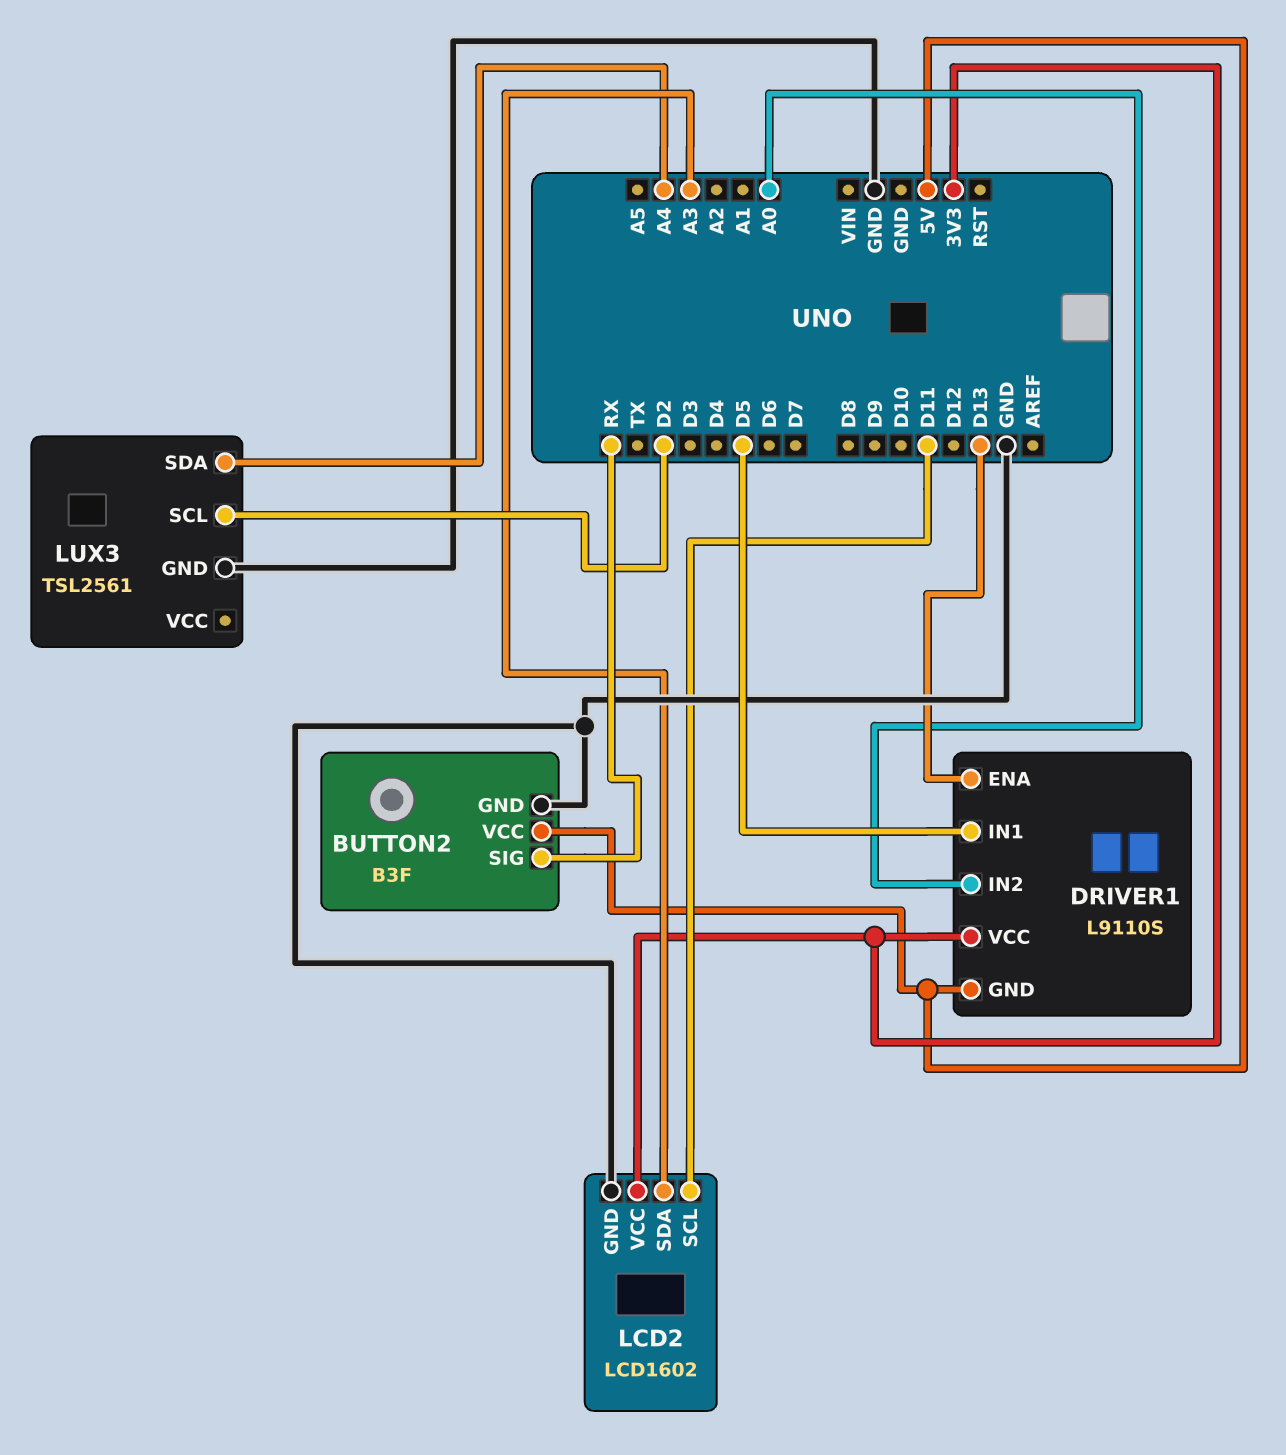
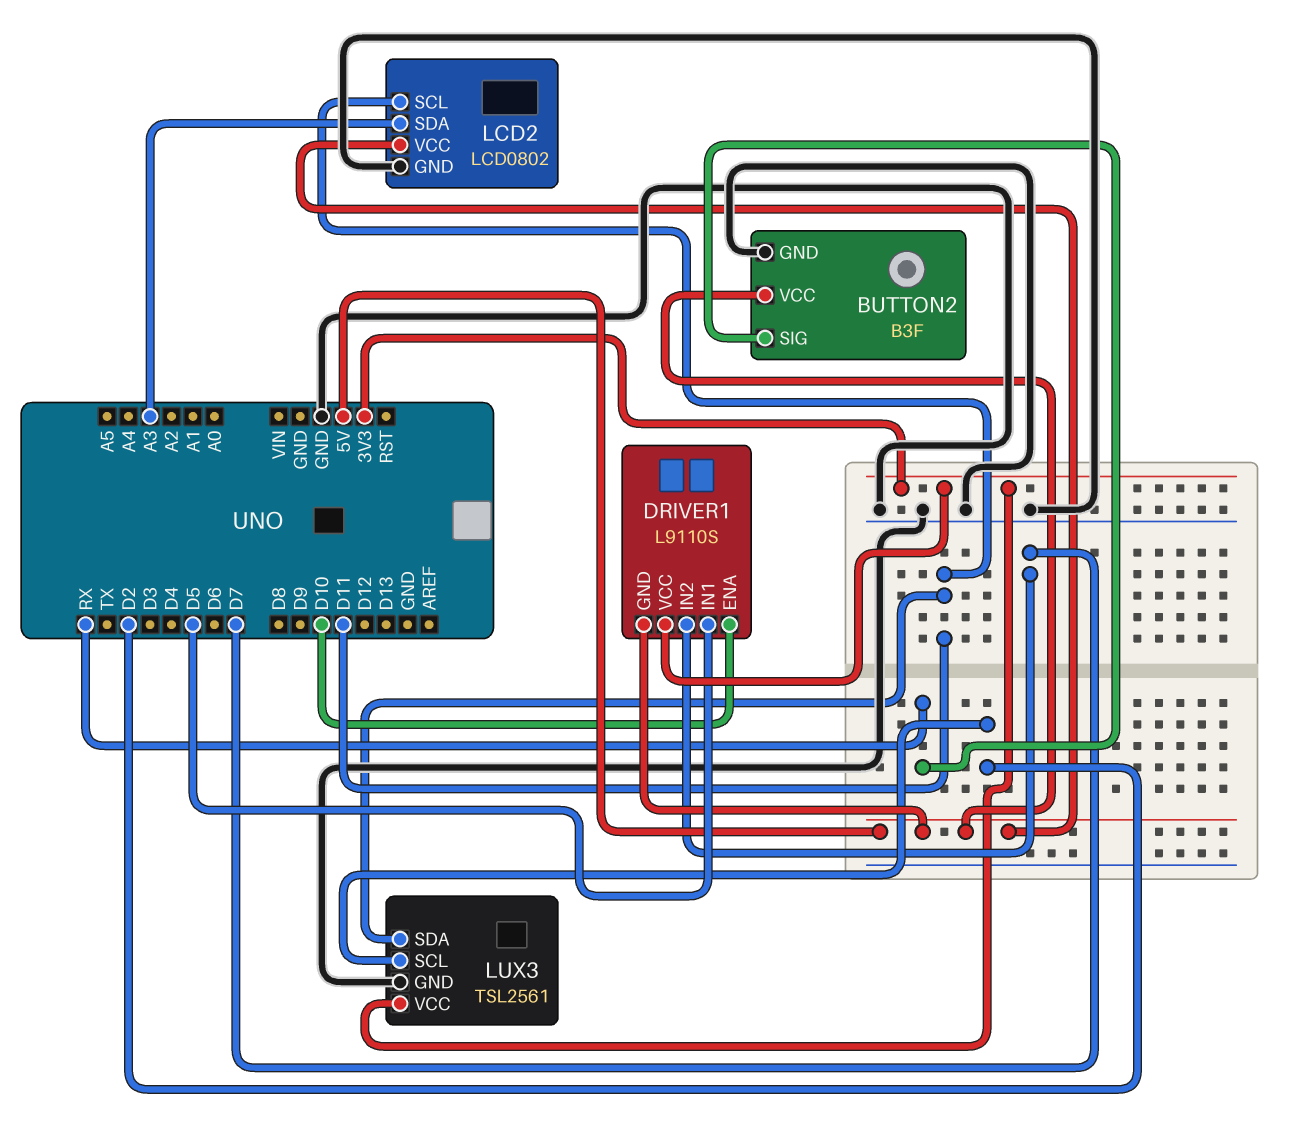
DRIVER1 pin ENA: D13 -> D10
DRIVER1 pin IN2: A0 -> D7
LCD2: LCD1602 -> LCD0802
LCD2 pin VCC: 3V3 -> 5V
LUX3 pin SDA: A4 -> D11
LUX3 pin VCC: none -> 3V3

